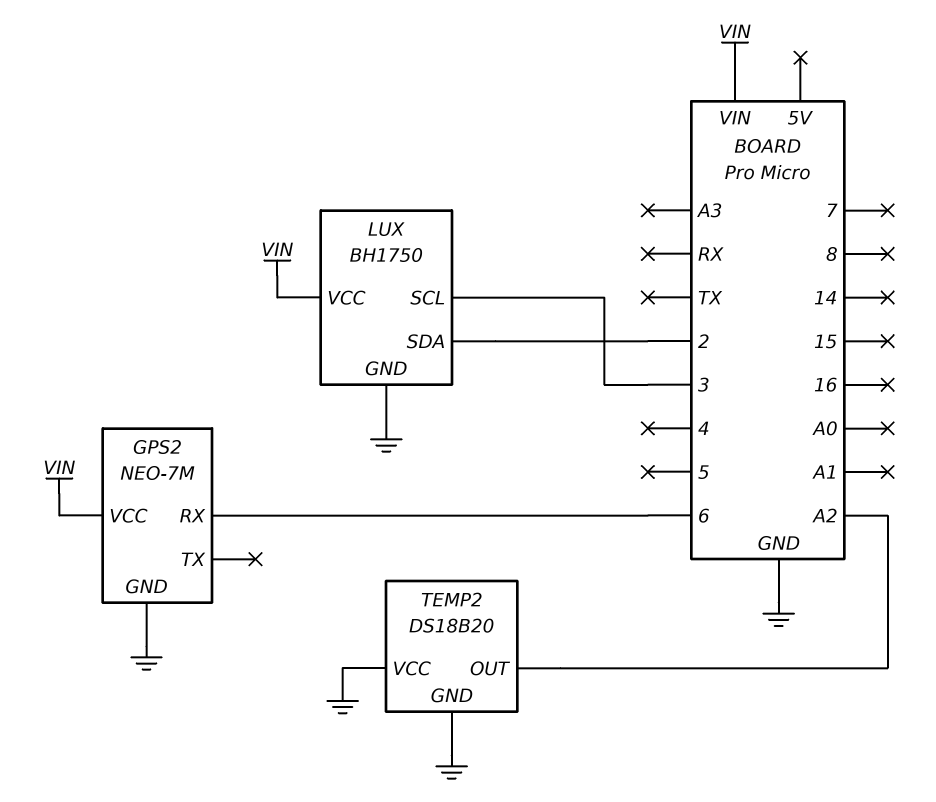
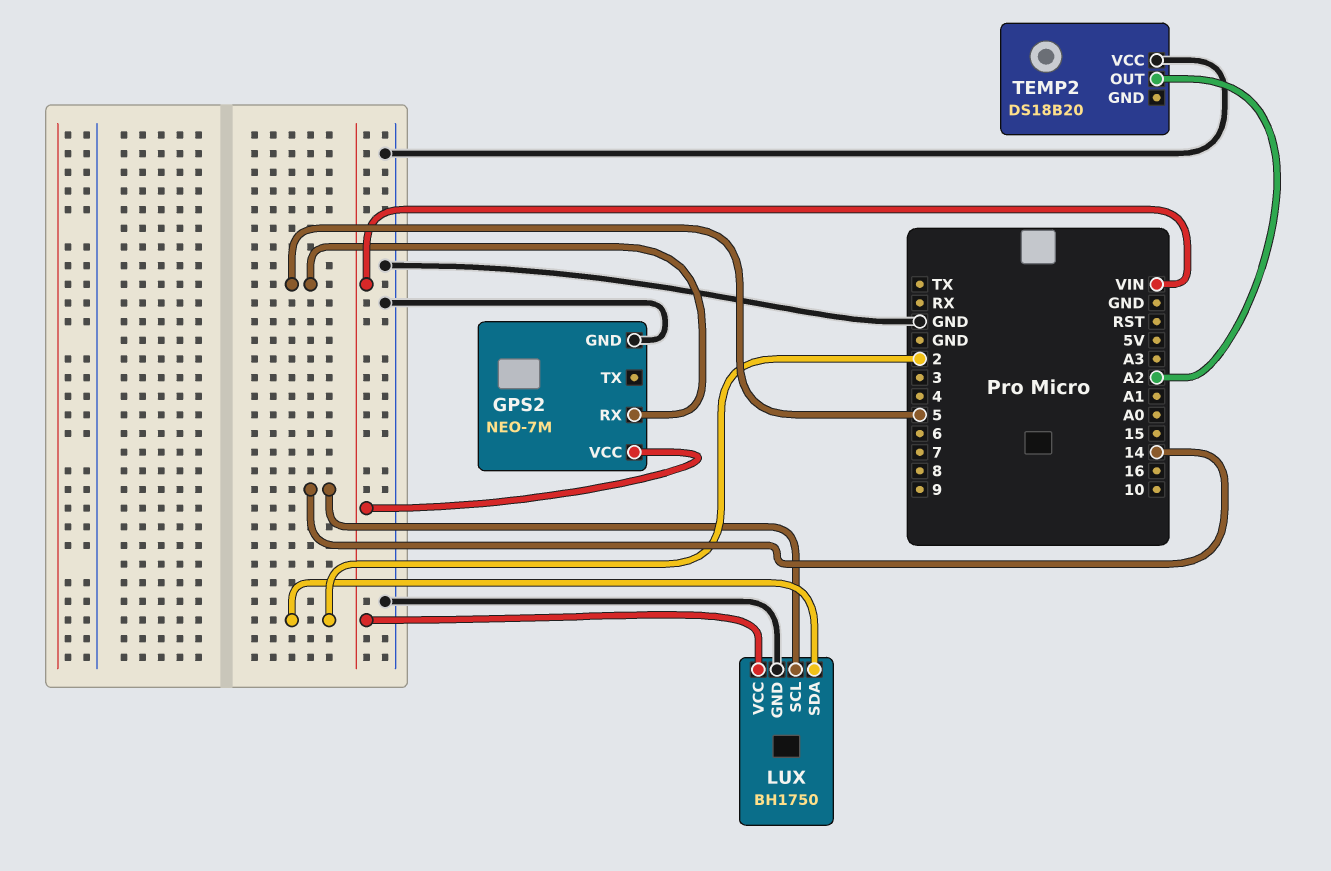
GPS2 pin RX: 6 -> 5
LUX pin SCL: 3 -> 14
TEMP2 pin GND: GND -> none

